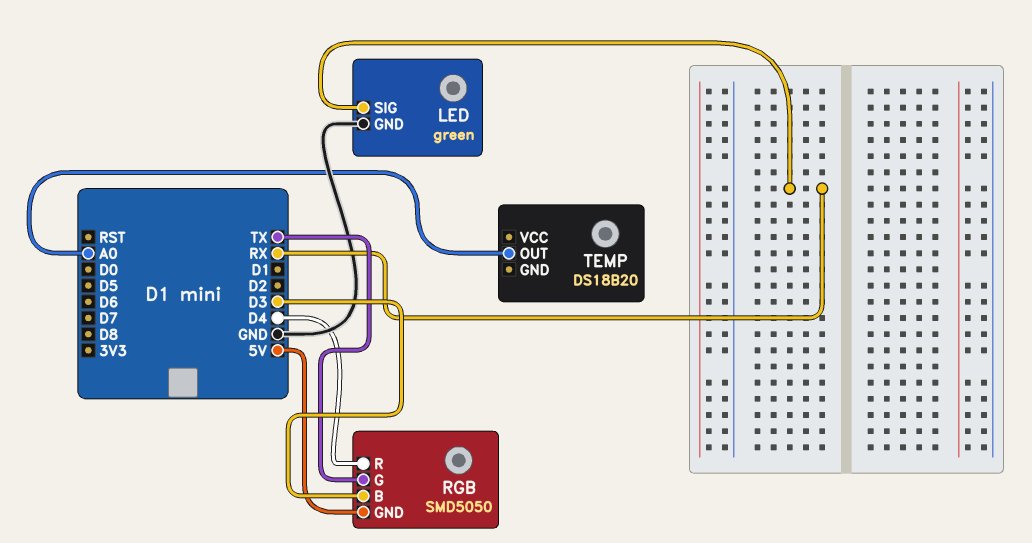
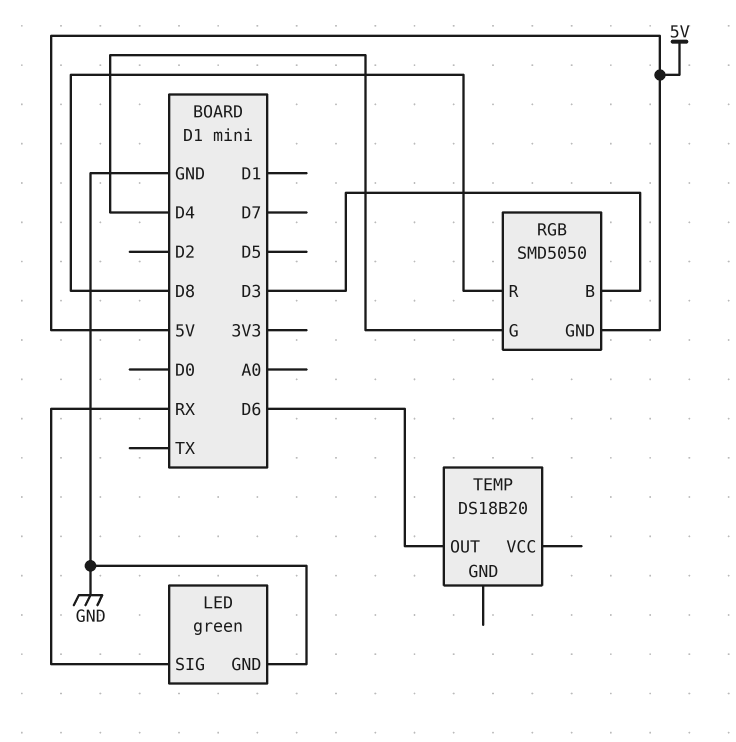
RGB pin G: TX -> D4
RGB pin R: D4 -> D8
TEMP pin OUT: A0 -> D6

